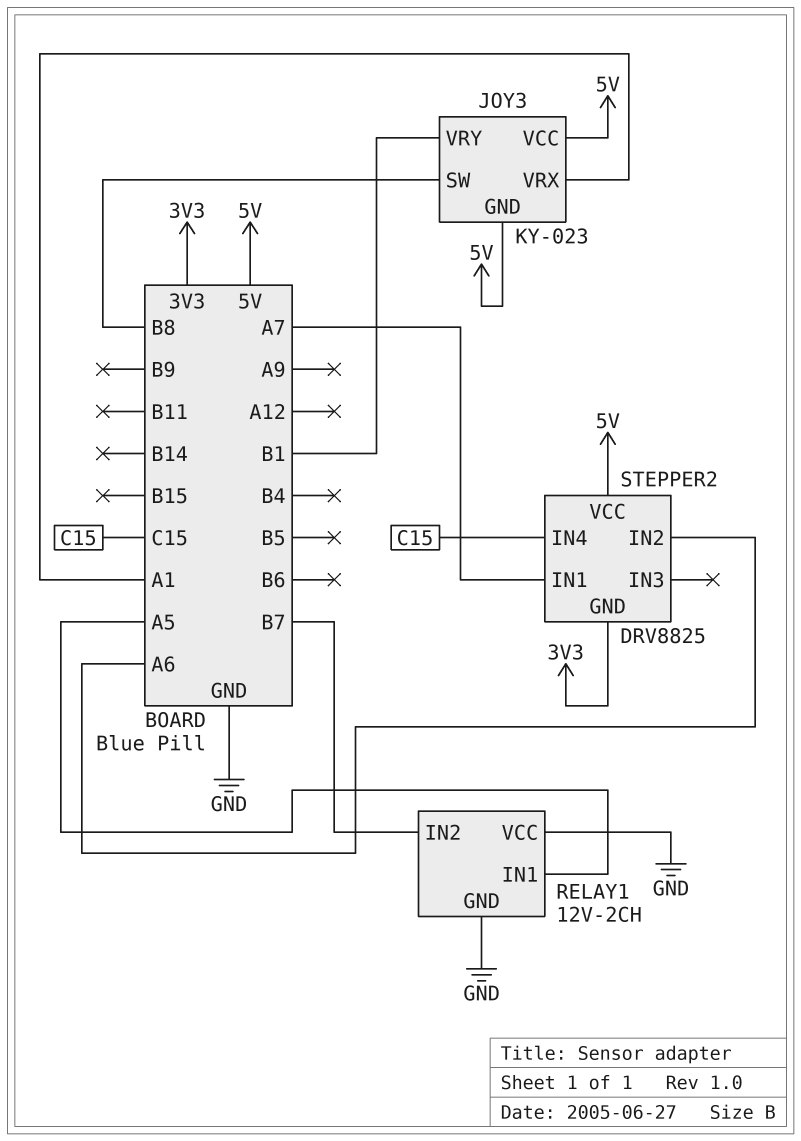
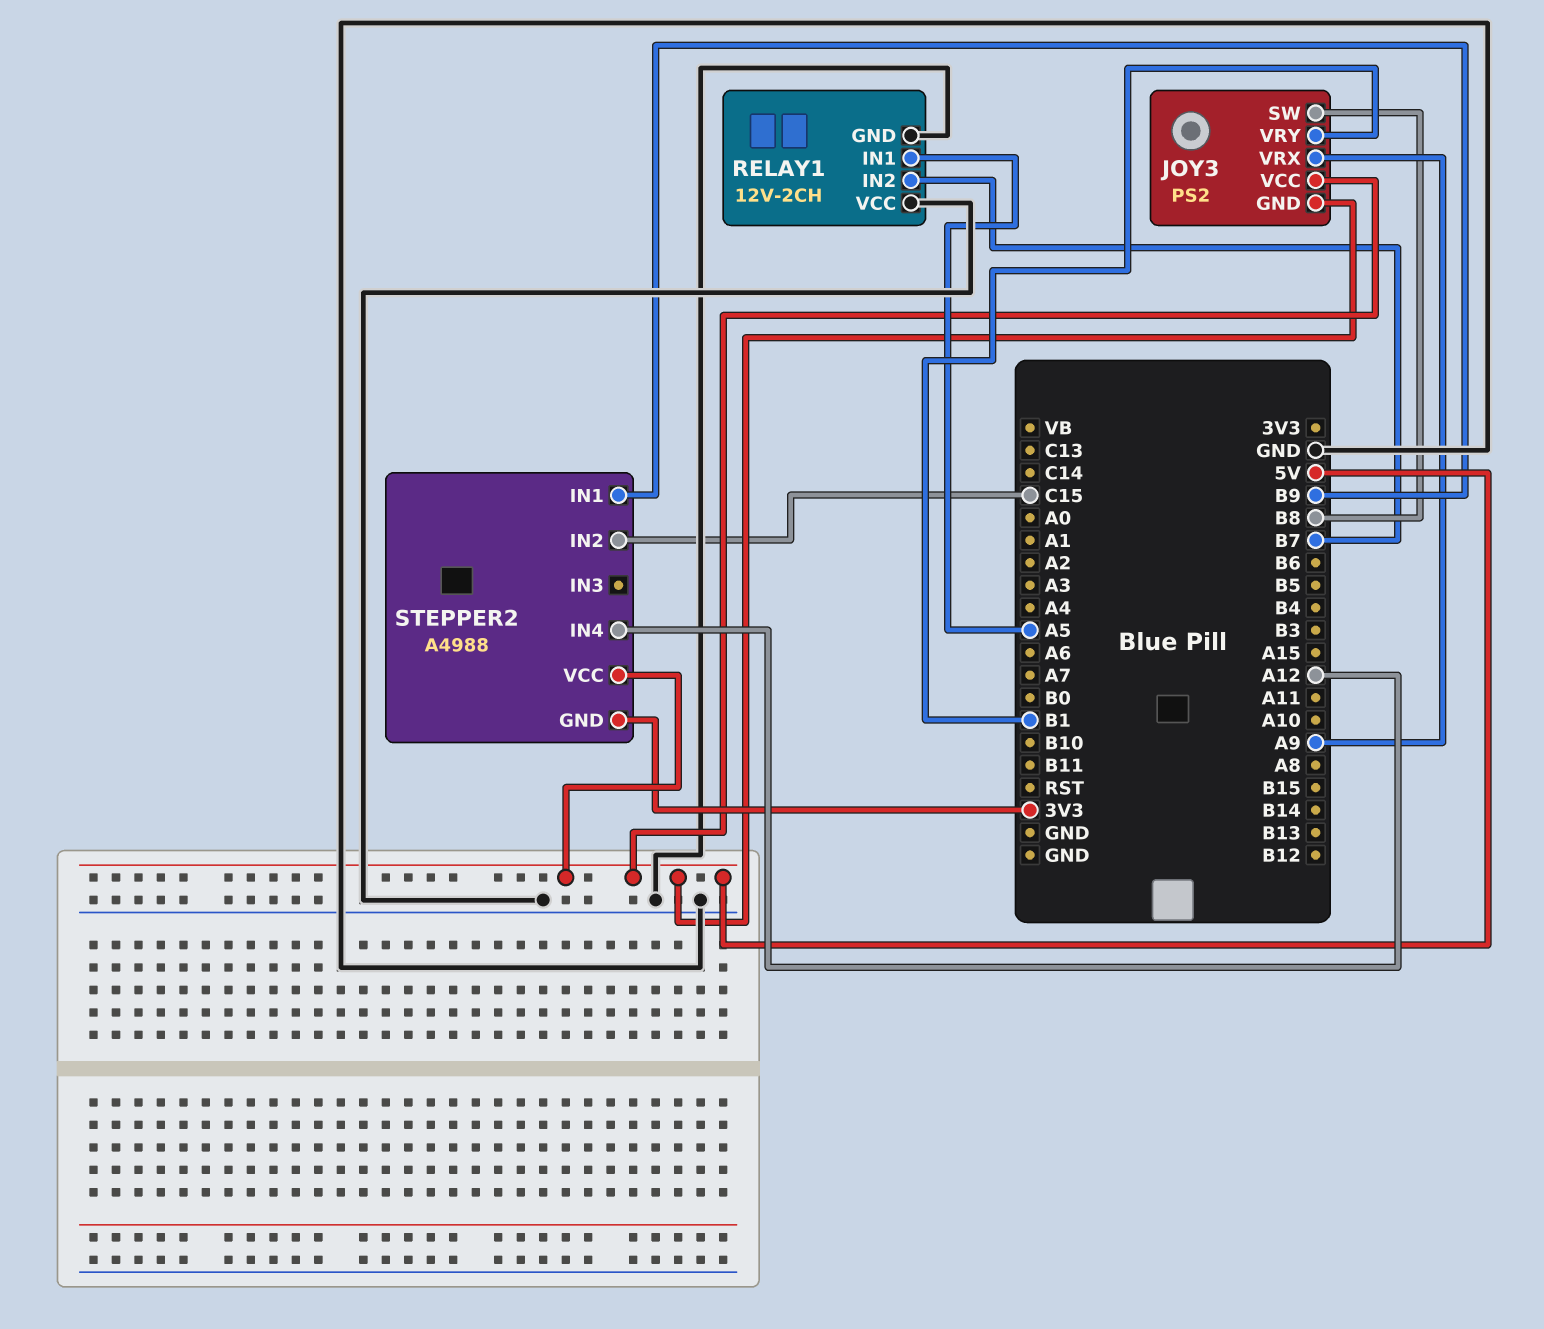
JOY3: KY-023 -> PS2
JOY3 pin VRX: A1 -> A9
STEPPER2: DRV8825 -> A4988
STEPPER2 pin IN1: A7 -> B9
STEPPER2 pin IN2: A6 -> C15
STEPPER2 pin IN4: C15 -> A12

